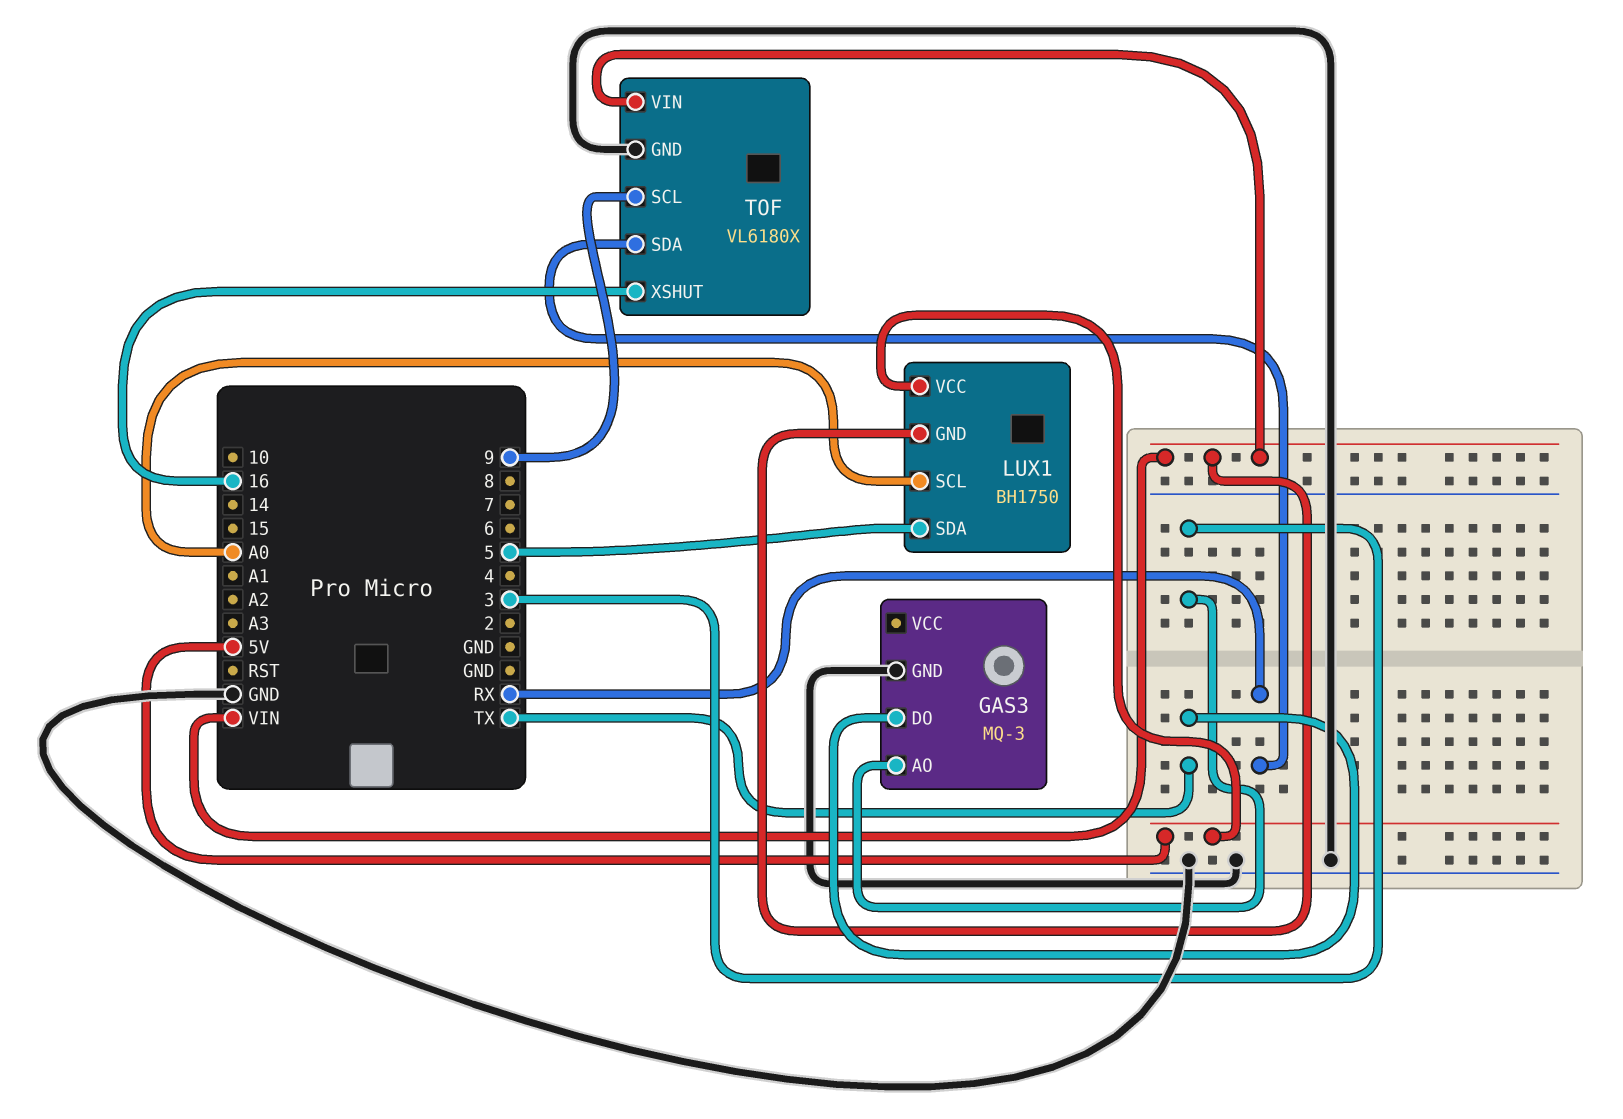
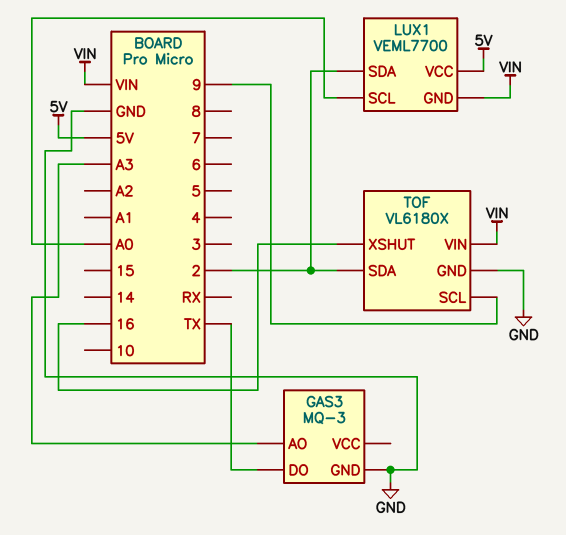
GAS3 pin AO: 3 -> A3
LUX1: BH1750 -> VEML7700
LUX1 pin SDA: 5 -> 2
TOF pin SDA: RX -> 2

